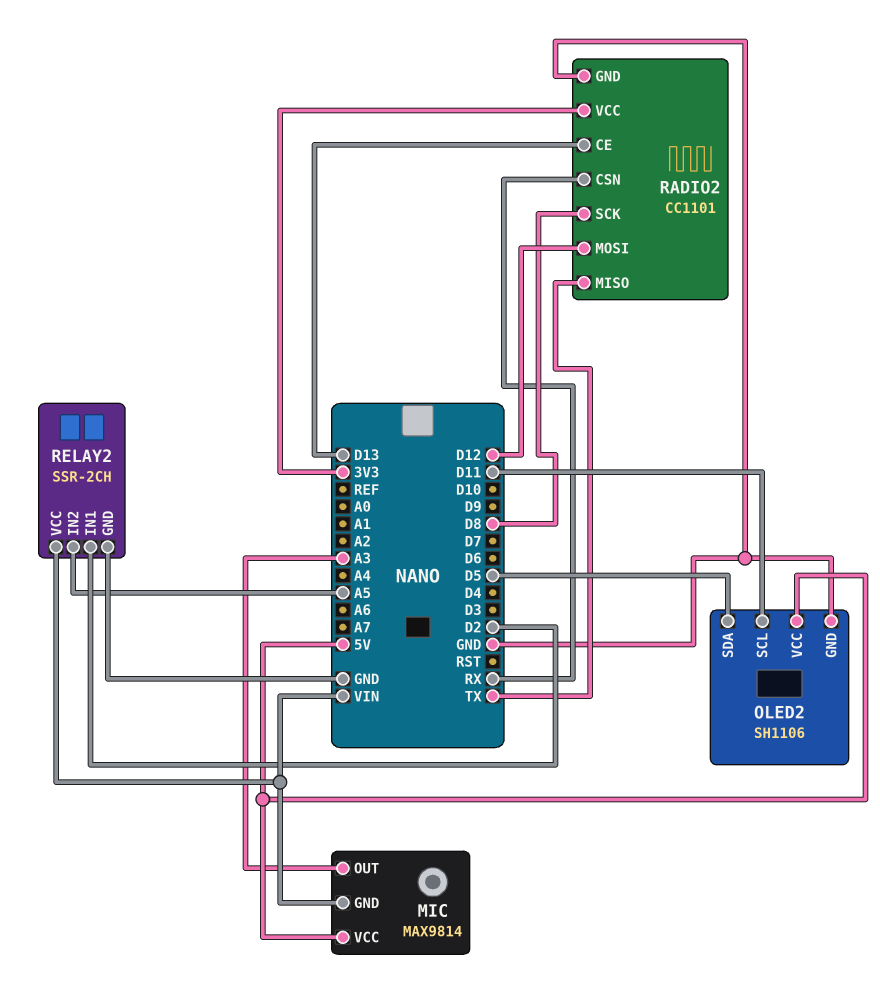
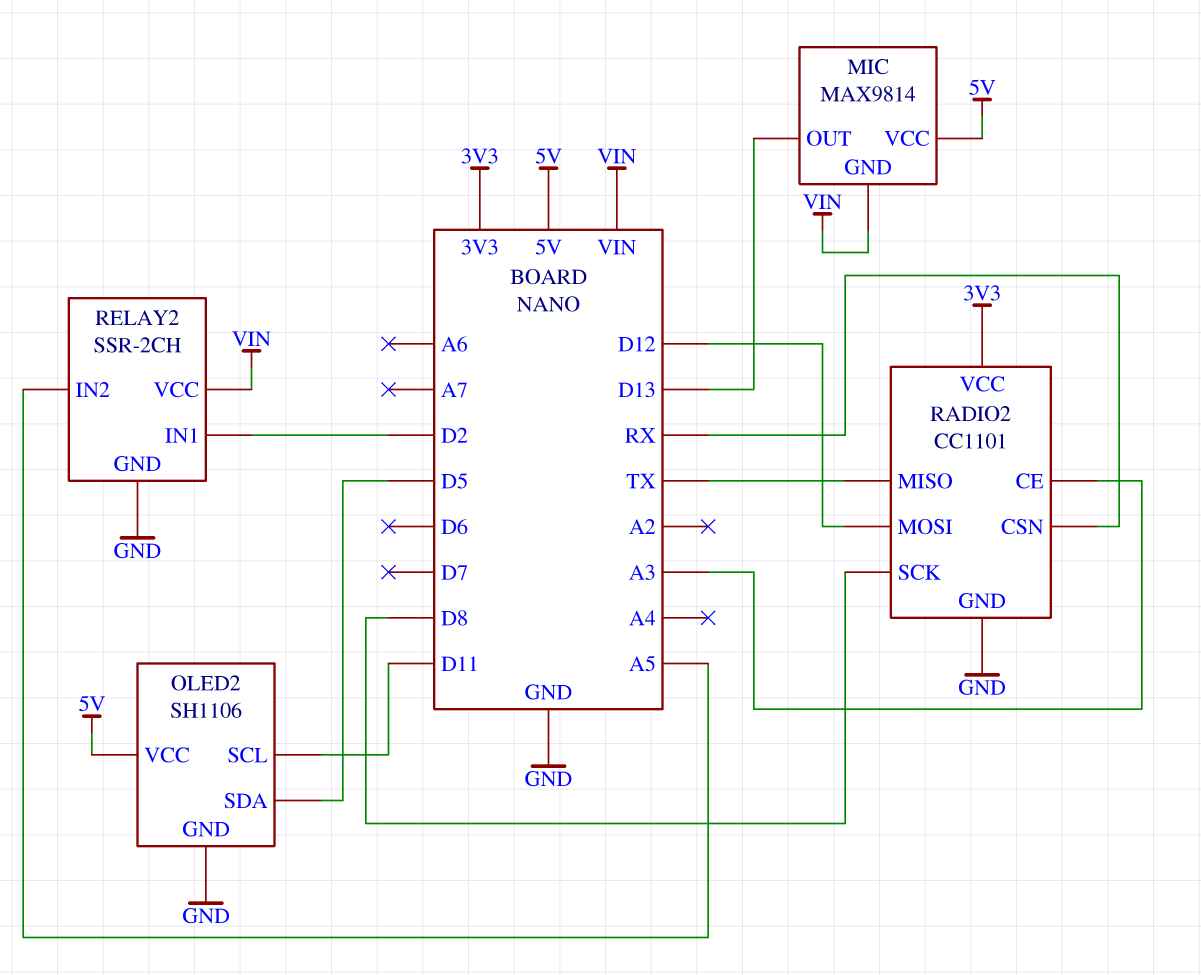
MIC pin OUT: A3 -> D13
RADIO2 pin CE: D13 -> A3

